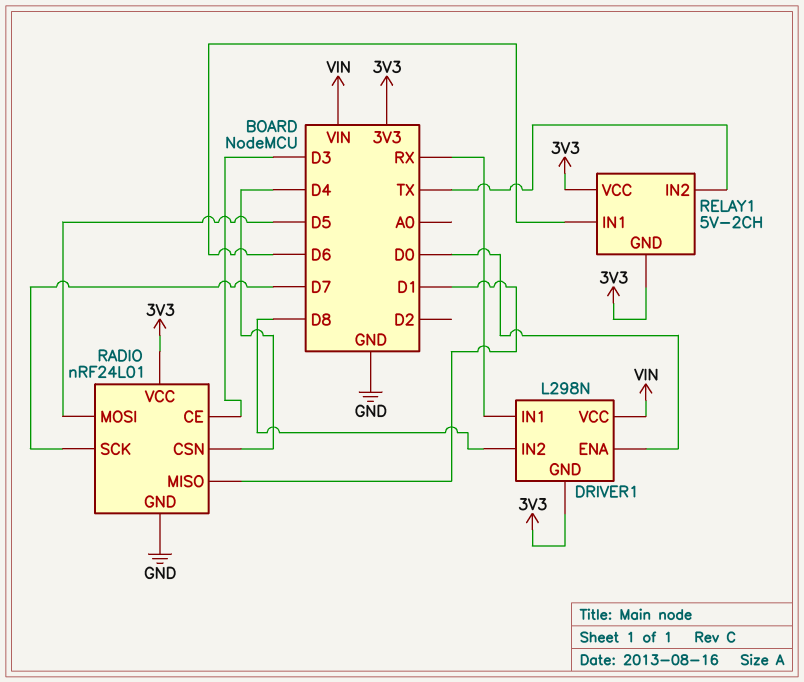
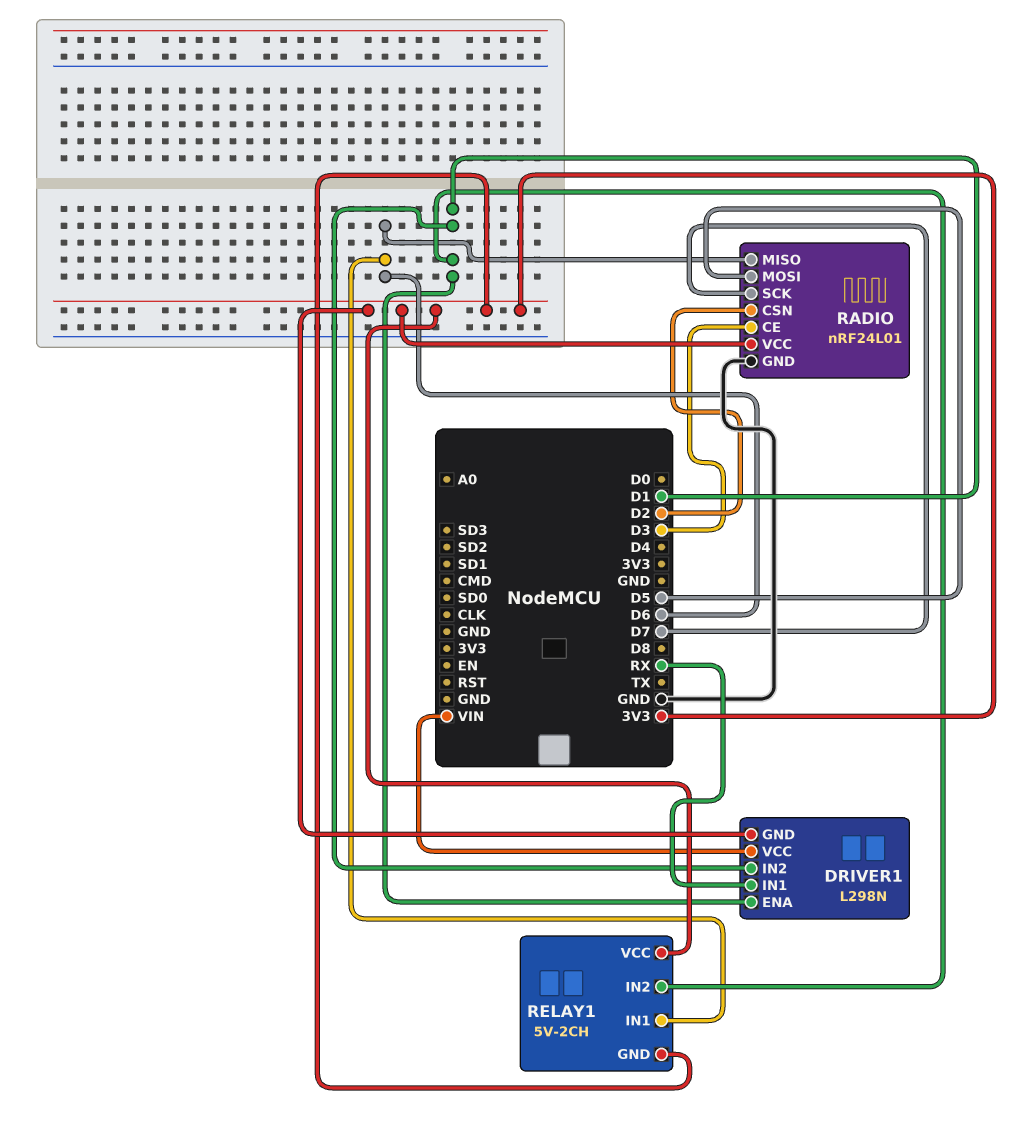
DRIVER1 pin ENA: D0 -> D1
DRIVER1 pin IN2: D8 -> D1
RADIO pin CSN: D4 -> D2
RADIO pin MISO: D1 -> D6
RELAY1 pin IN2: TX -> D1

